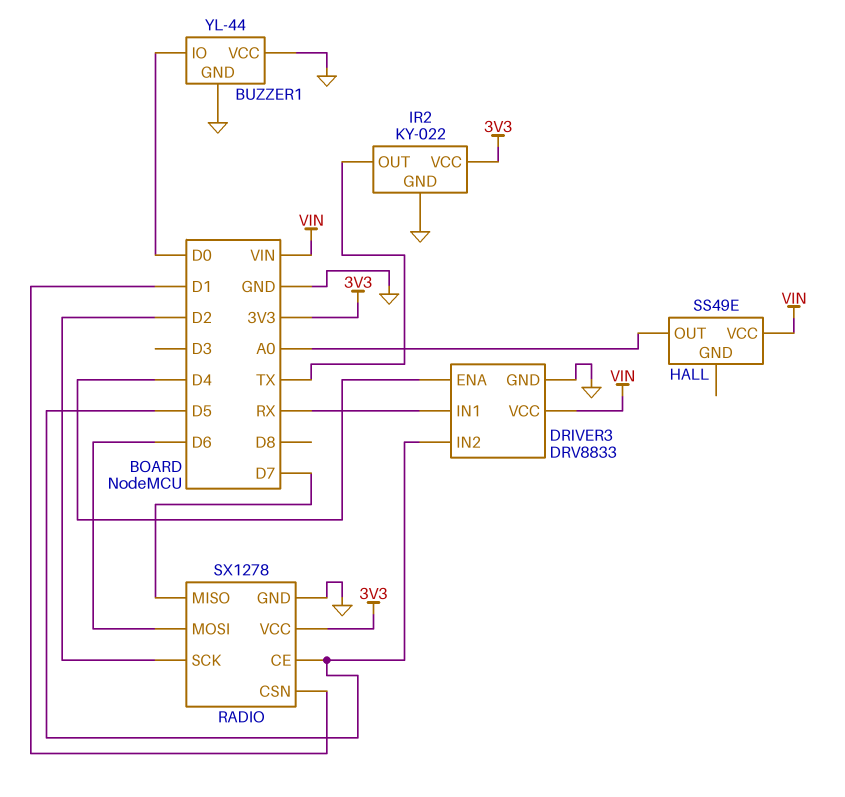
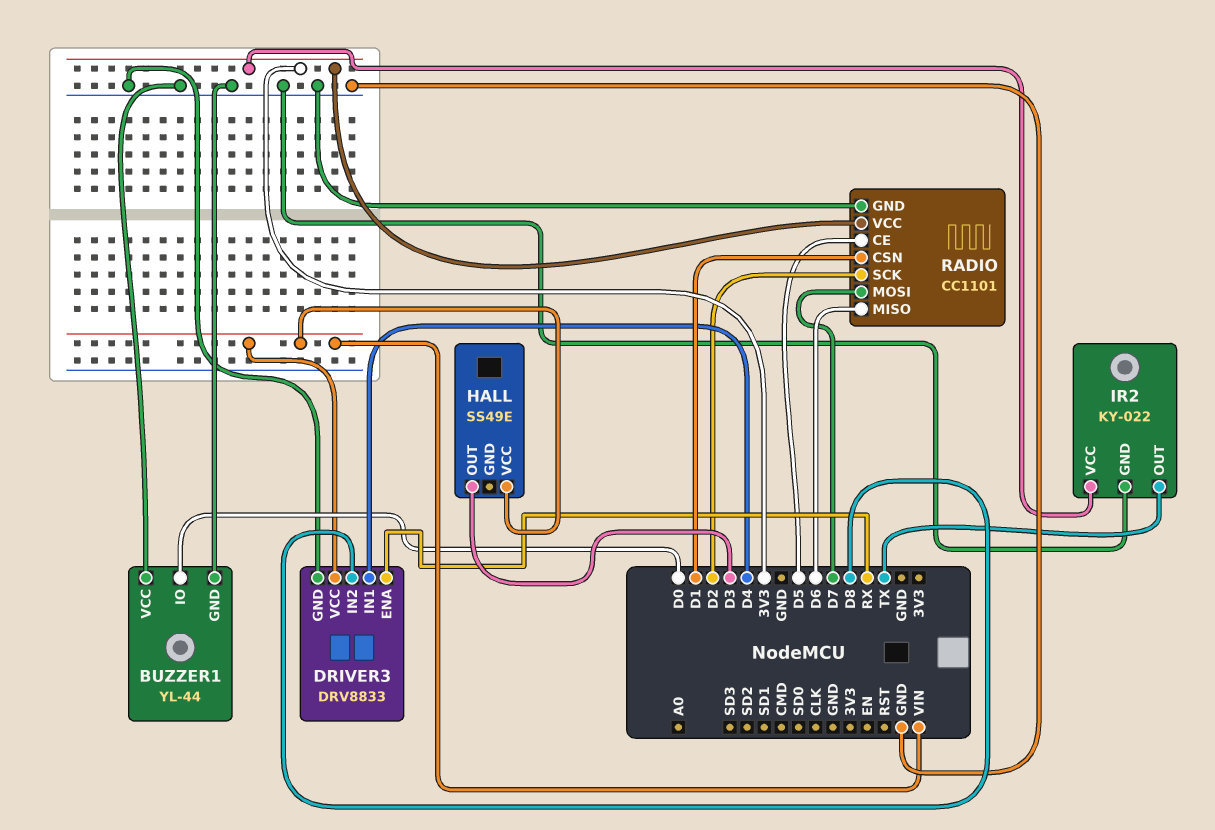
DRIVER3 pin ENA: D4 -> RX
DRIVER3 pin IN1: RX -> D4
DRIVER3 pin IN2: D5 -> D8
HALL pin OUT: A0 -> D3
RADIO: SX1278 -> CC1101
RADIO pin MISO: D7 -> D6
RADIO pin MOSI: D6 -> D7

